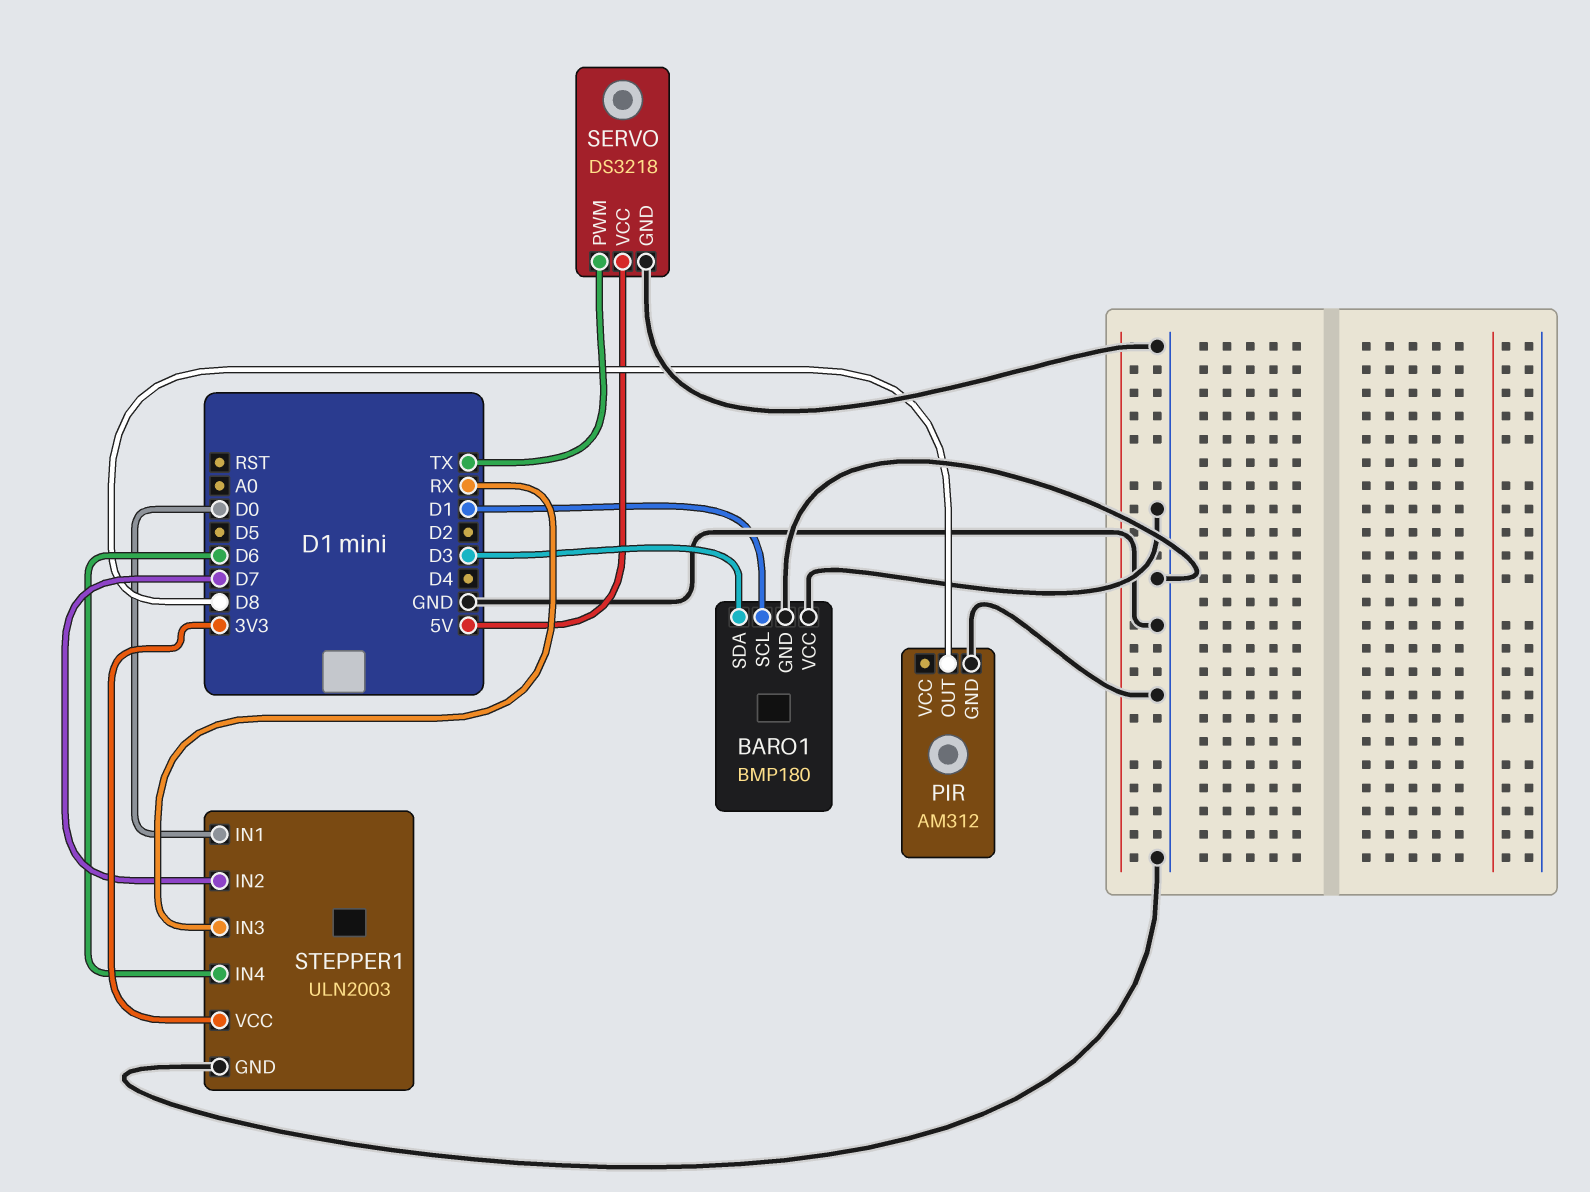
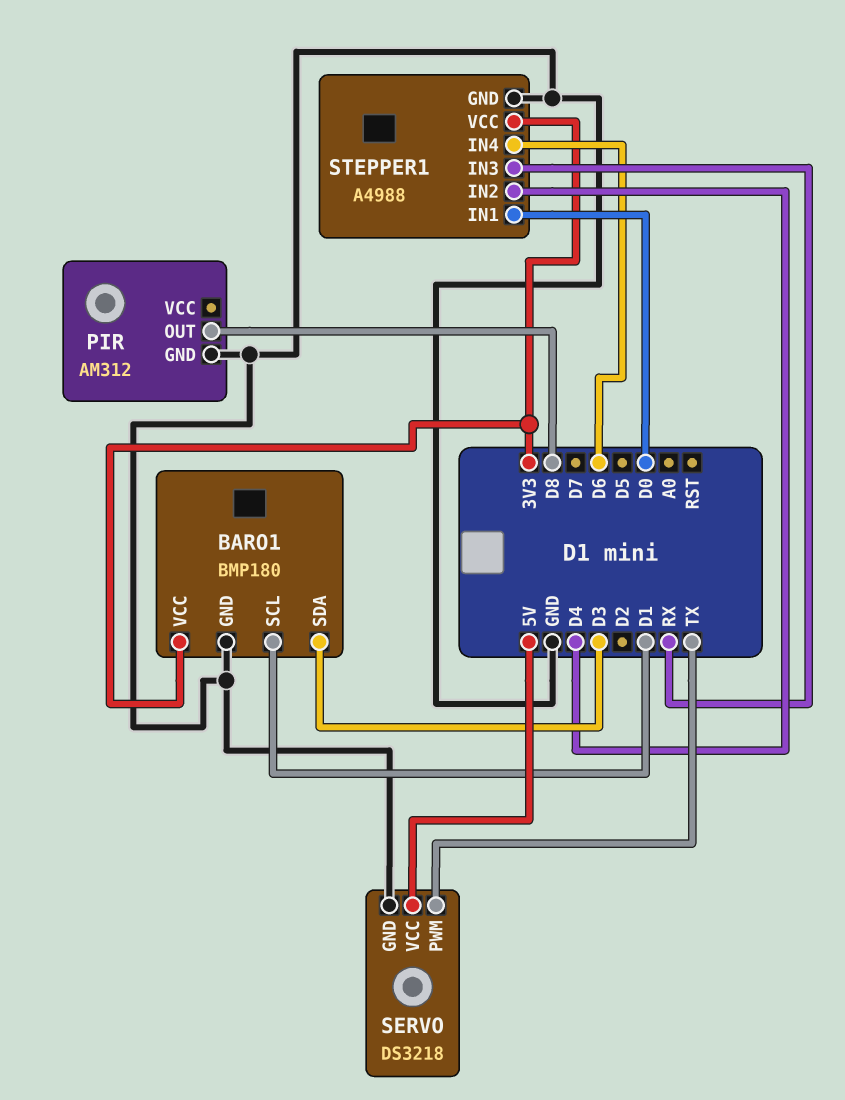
BARO1 pin VCC: GND -> 3V3
STEPPER1: ULN2003 -> A4988
STEPPER1 pin IN2: D7 -> D4

